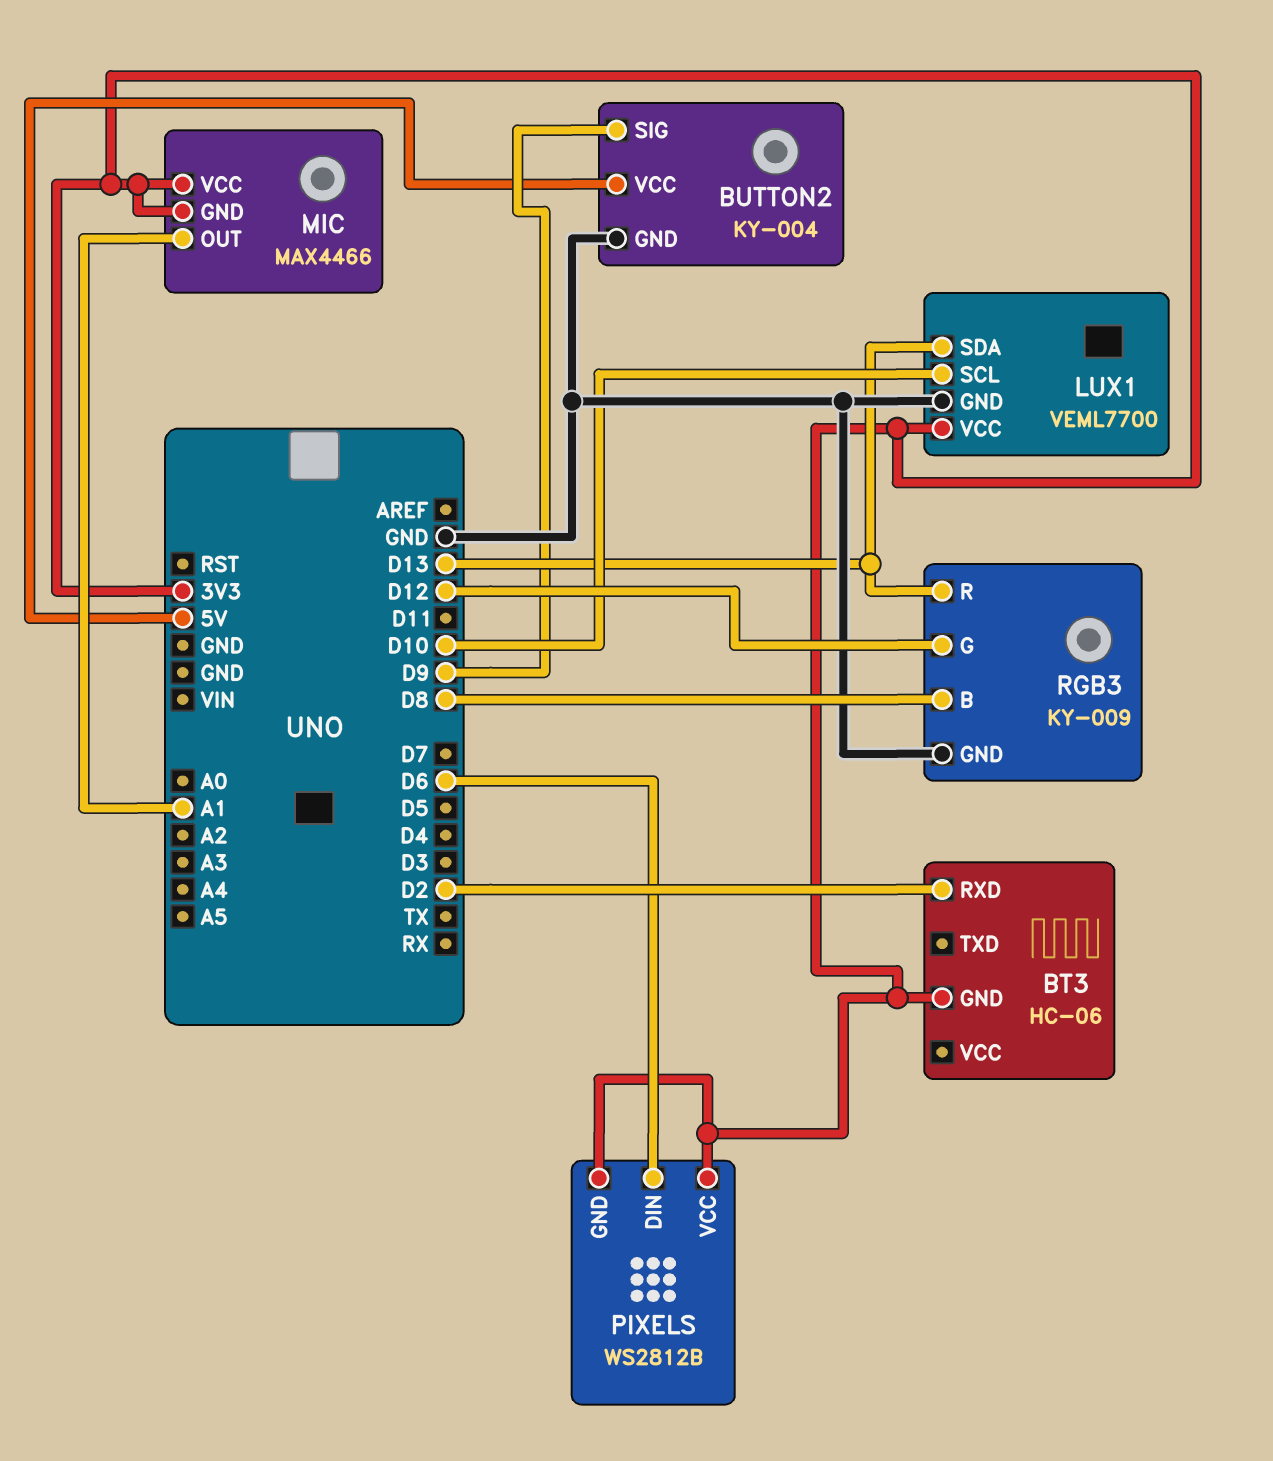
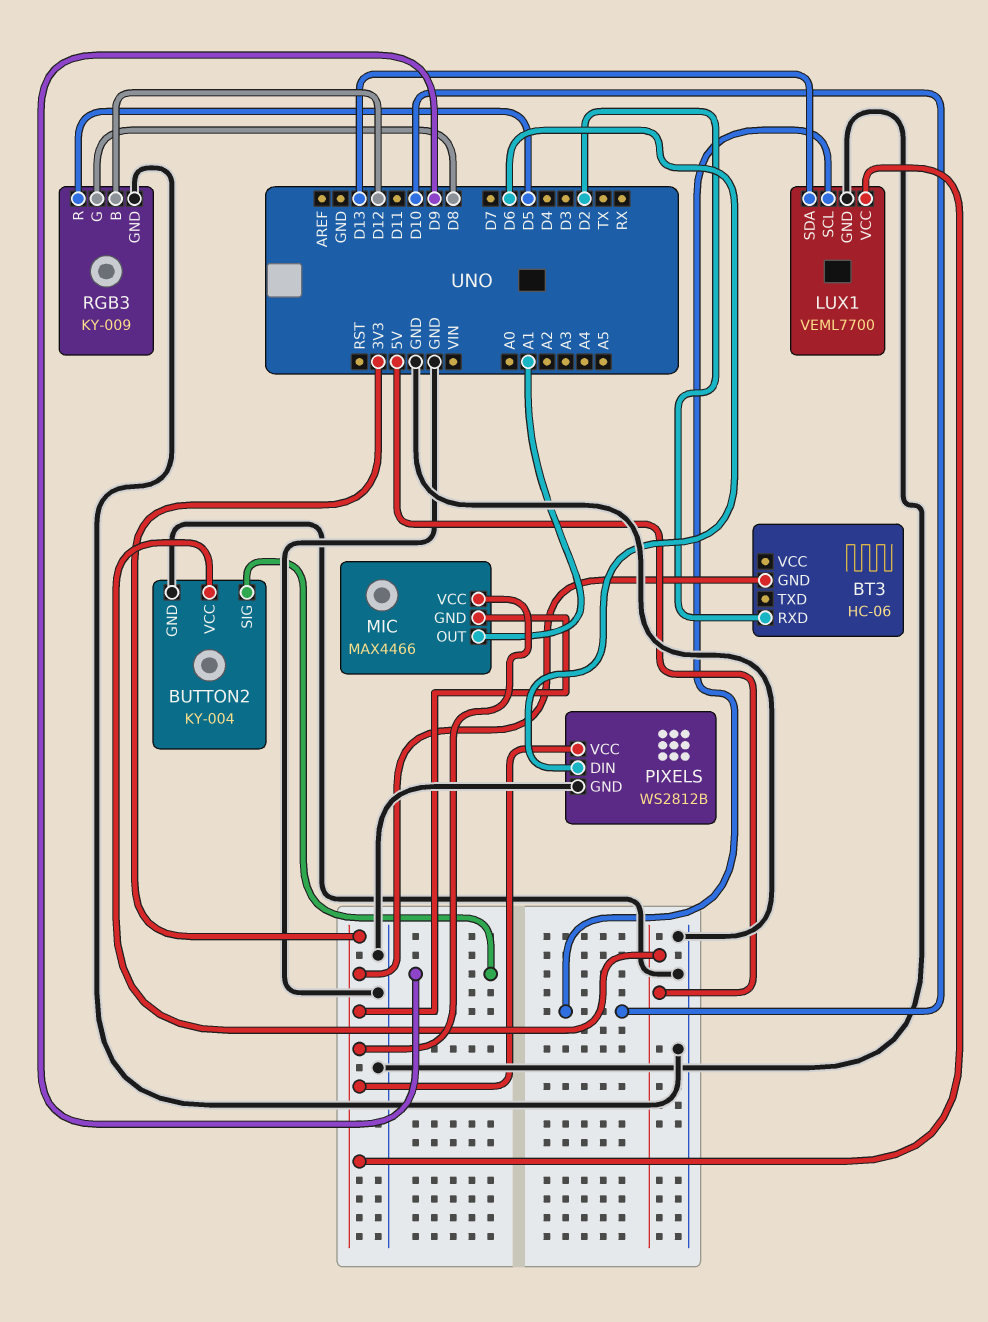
PIXELS pin GND: 3V3 -> GND
RGB3 pin B: D8 -> D12
RGB3 pin G: D12 -> D8
RGB3 pin R: D13 -> D5

